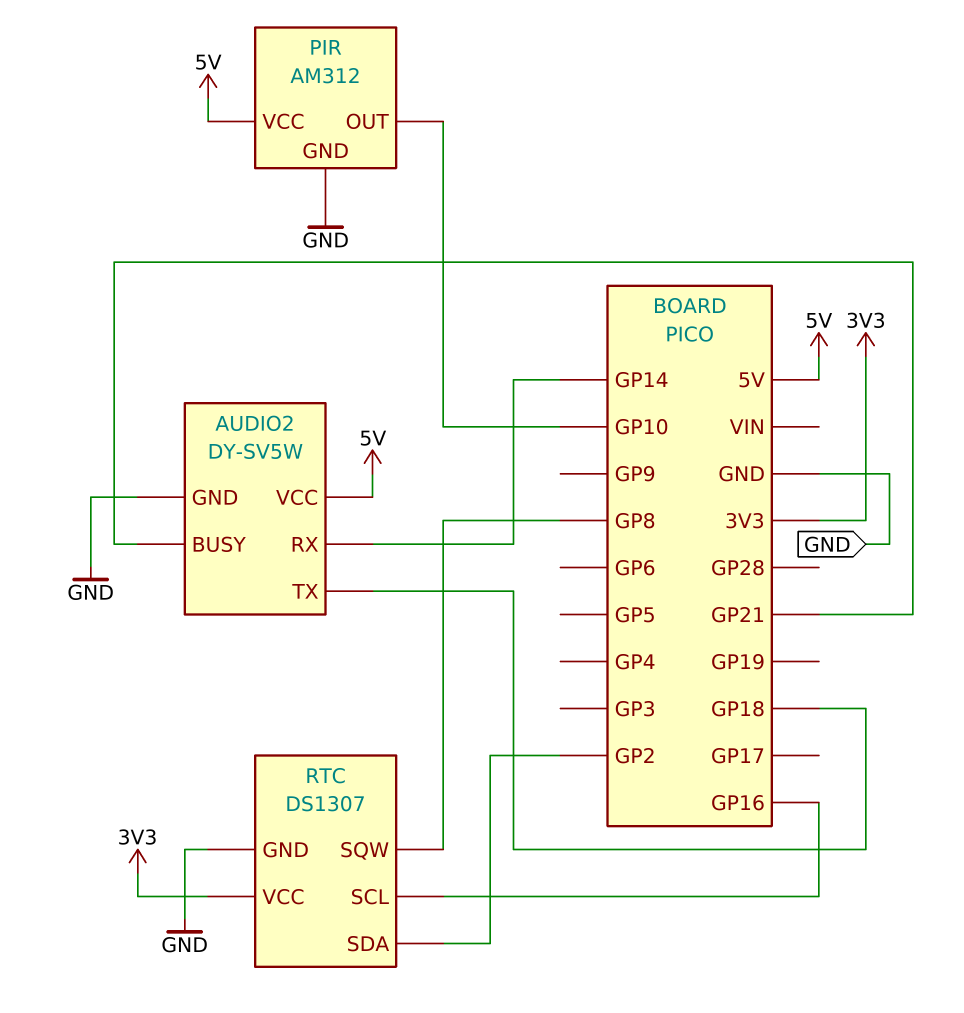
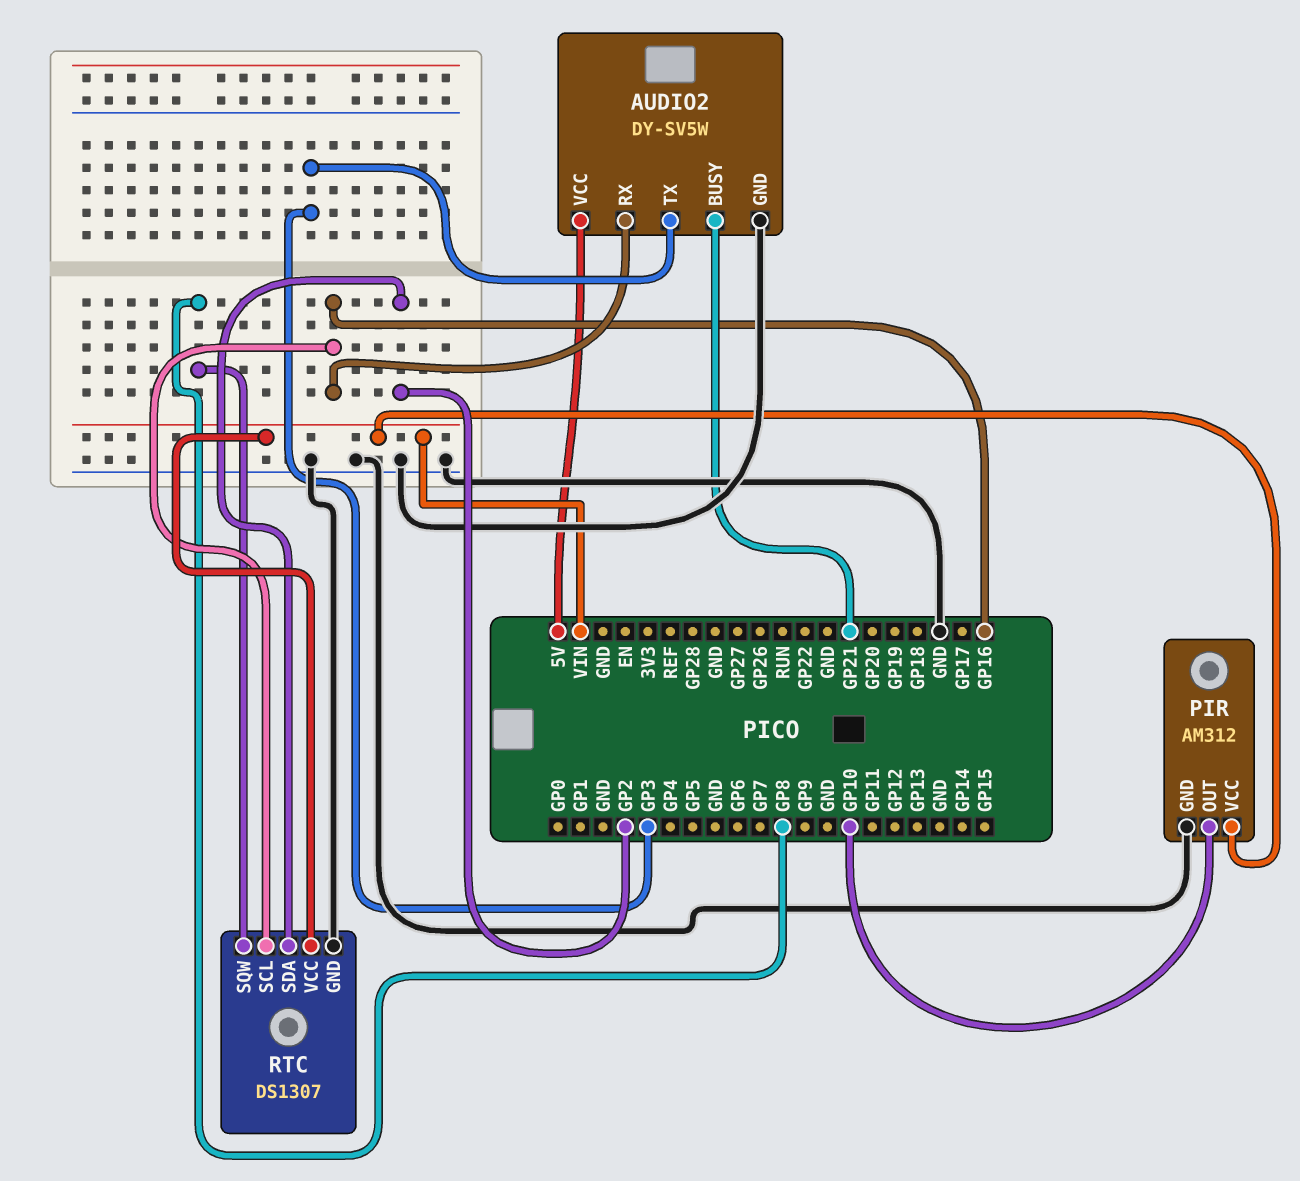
AUDIO2 pin RX: GP14 -> GP16
AUDIO2 pin TX: GP18 -> GP3
PIR pin VCC: 5V -> VIN
RTC pin VCC: 3V3 -> VIN

